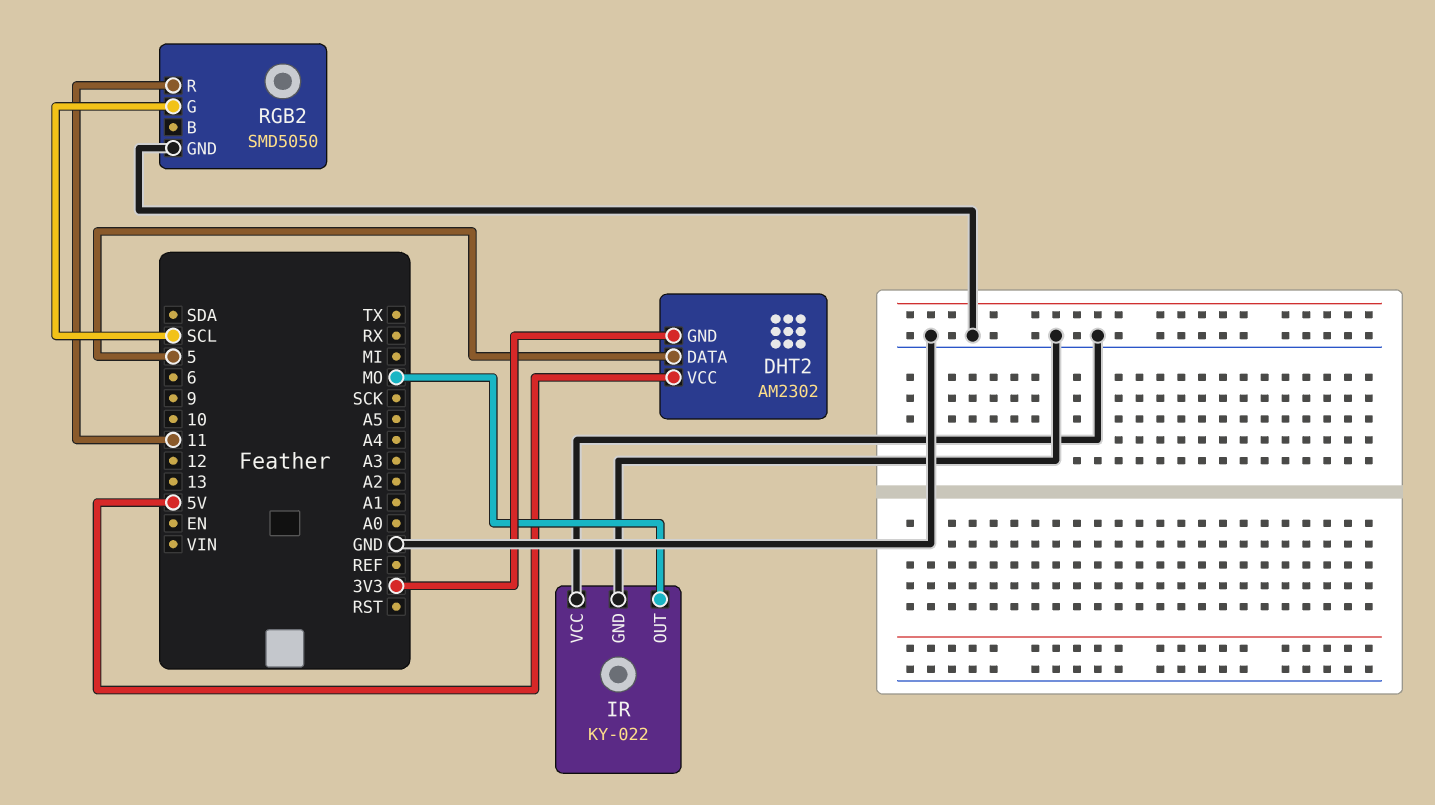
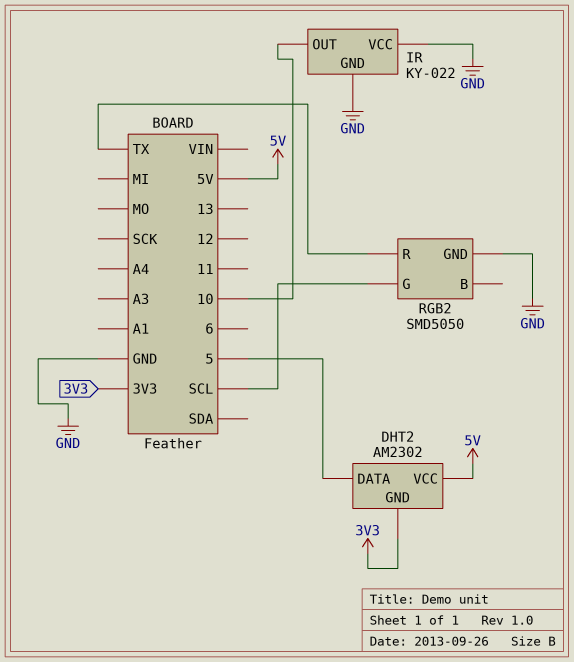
IR pin OUT: MO -> 10
RGB2 pin R: 11 -> TX

